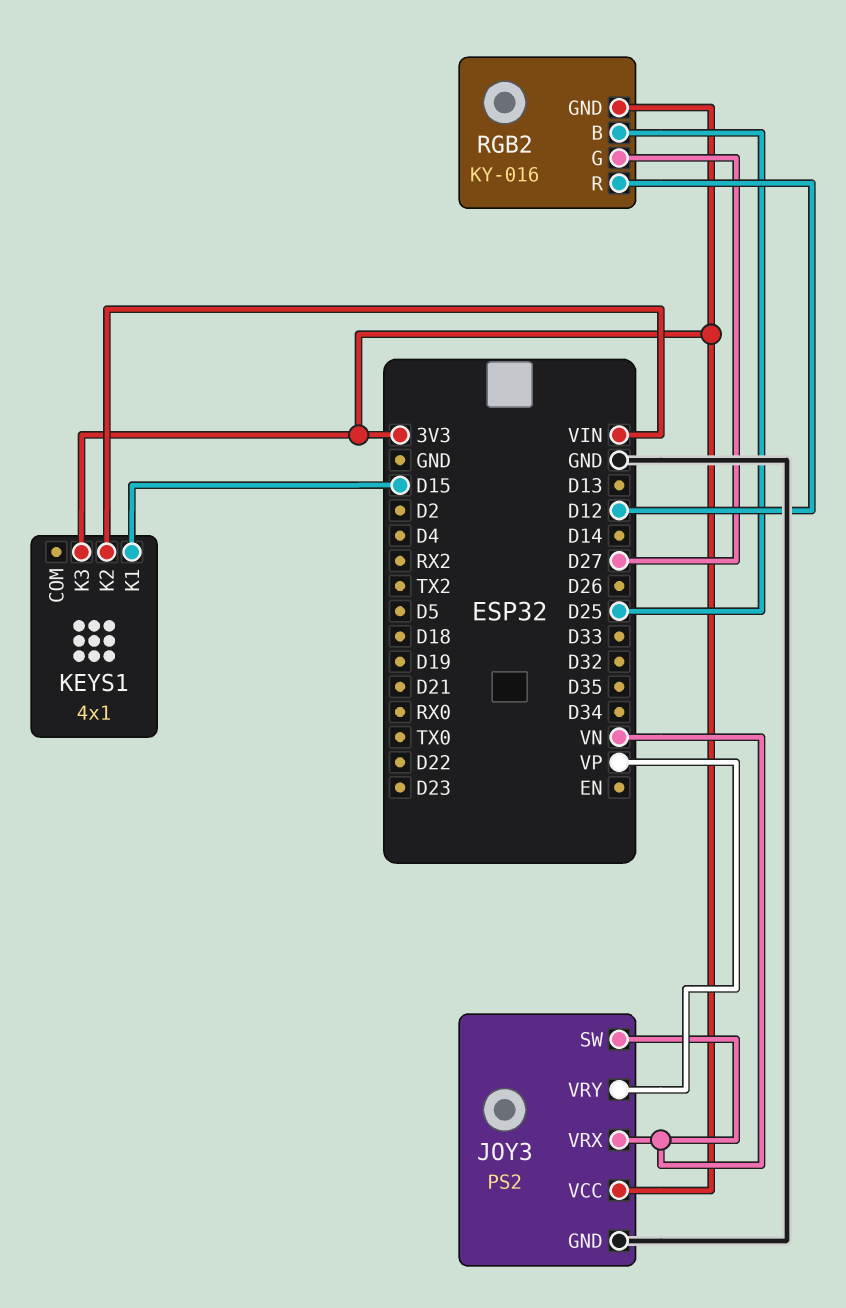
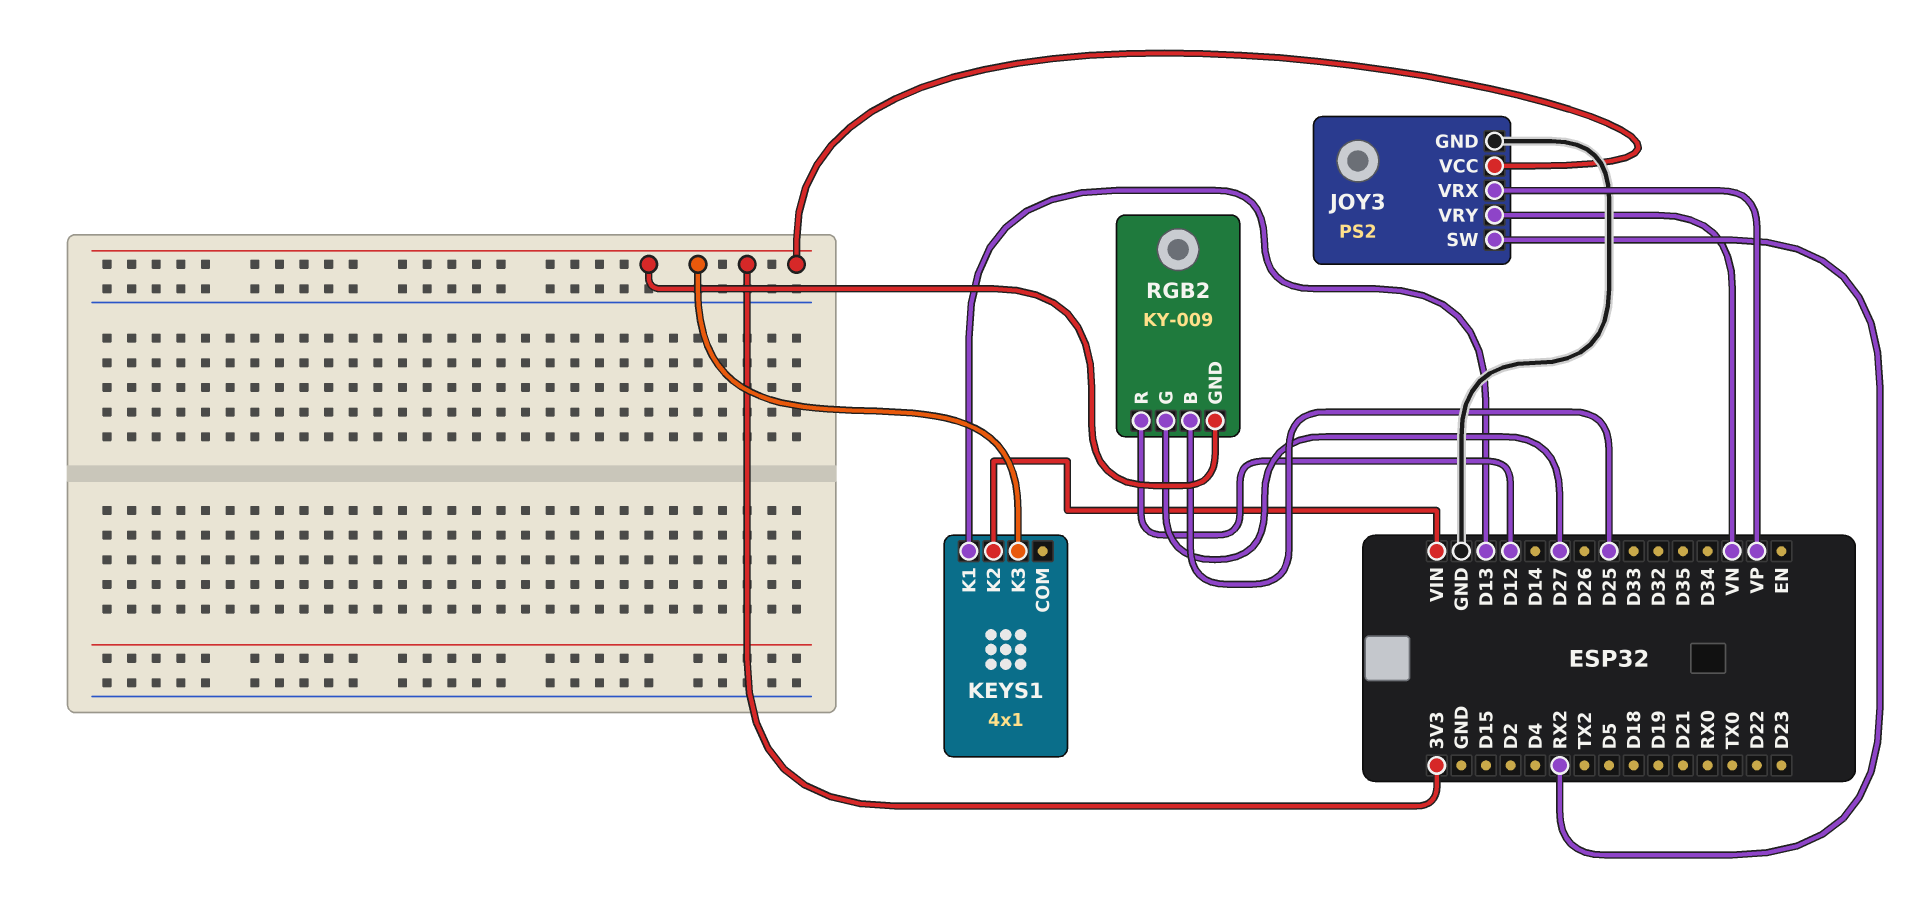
JOY3 pin SW: VN -> RX2
JOY3 pin VRX: VN -> VP
JOY3 pin VRY: VP -> VN
KEYS1 pin K1: D15 -> D13
RGB2: KY-016 -> KY-009

